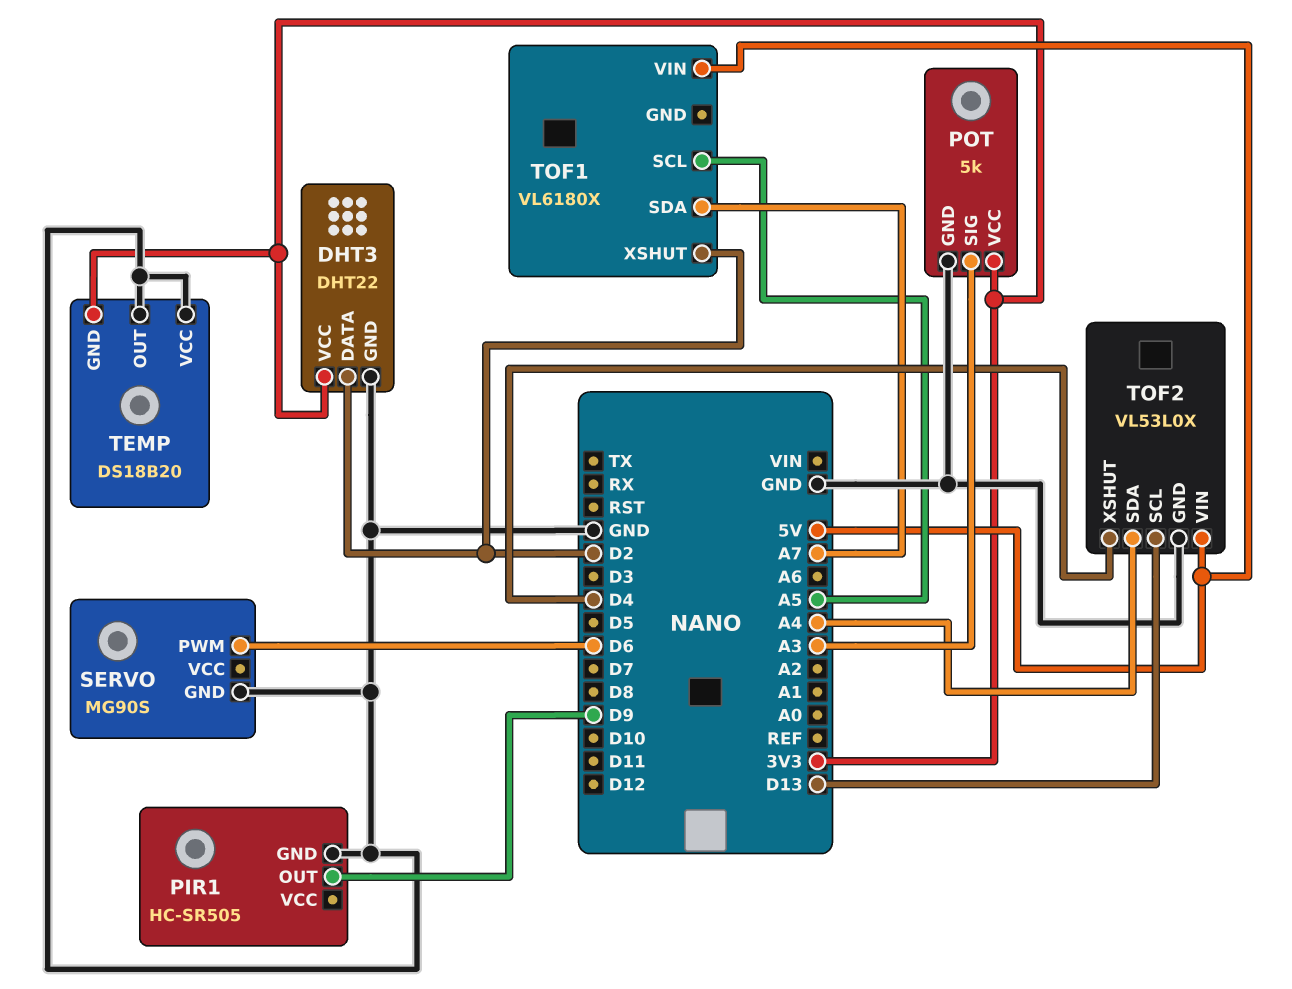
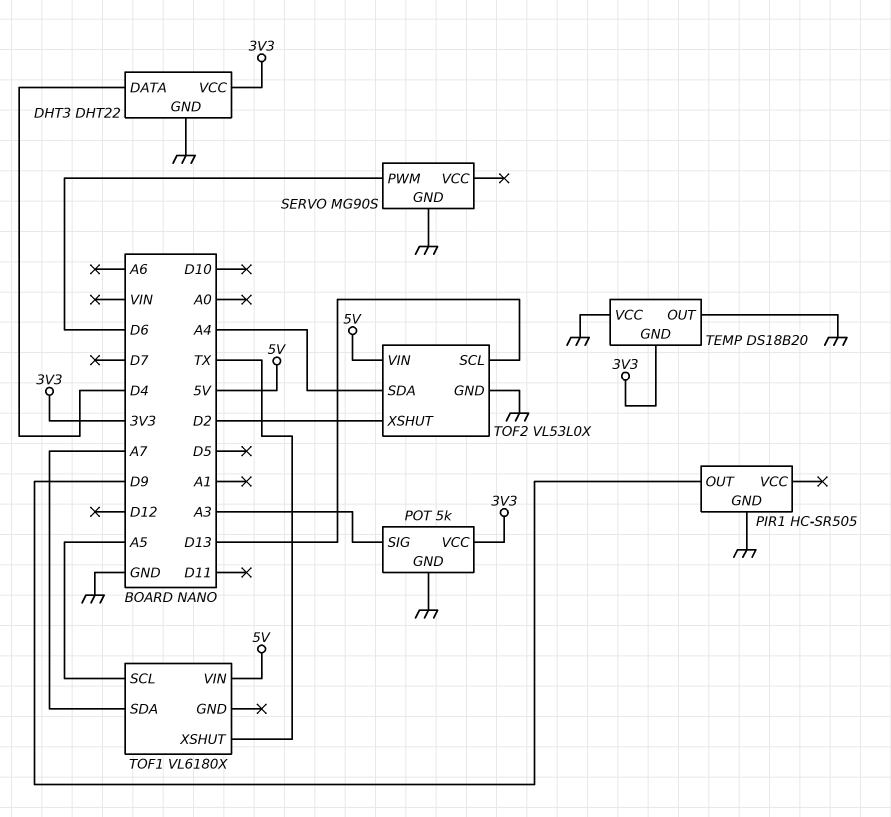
DHT3 pin DATA: D2 -> D4
TOF1 pin XSHUT: D2 -> TX
TOF2 pin XSHUT: D4 -> D2

